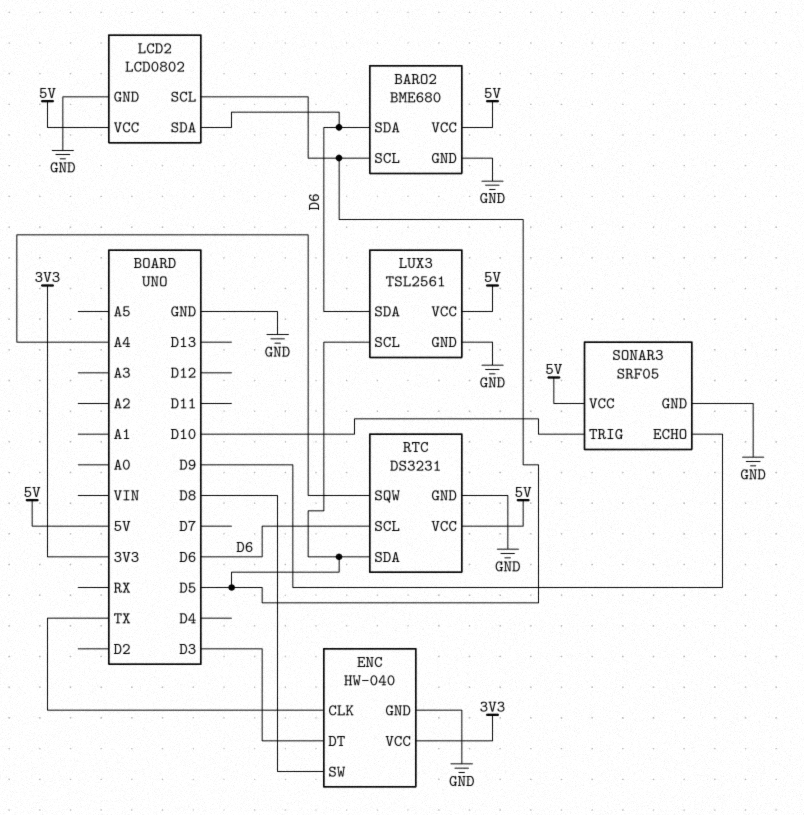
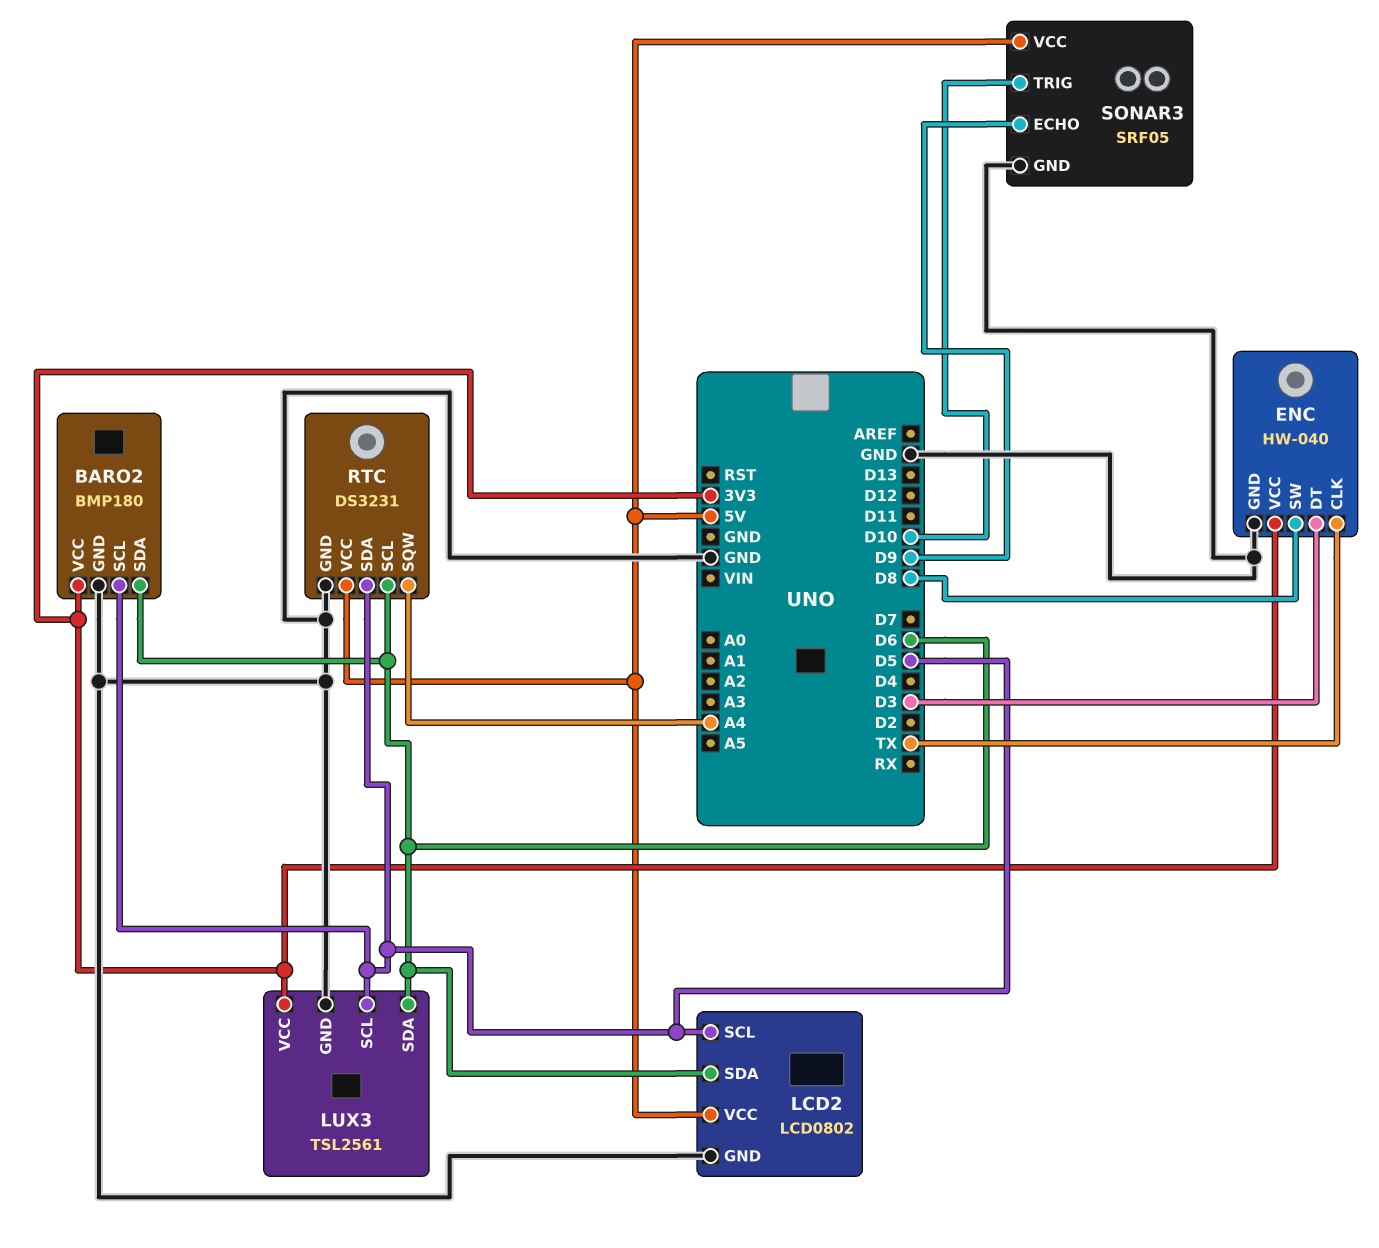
BARO2: BME680 -> BMP180
BARO2 pin VCC: 5V -> 3V3
LUX3 pin VCC: 5V -> 3V3

